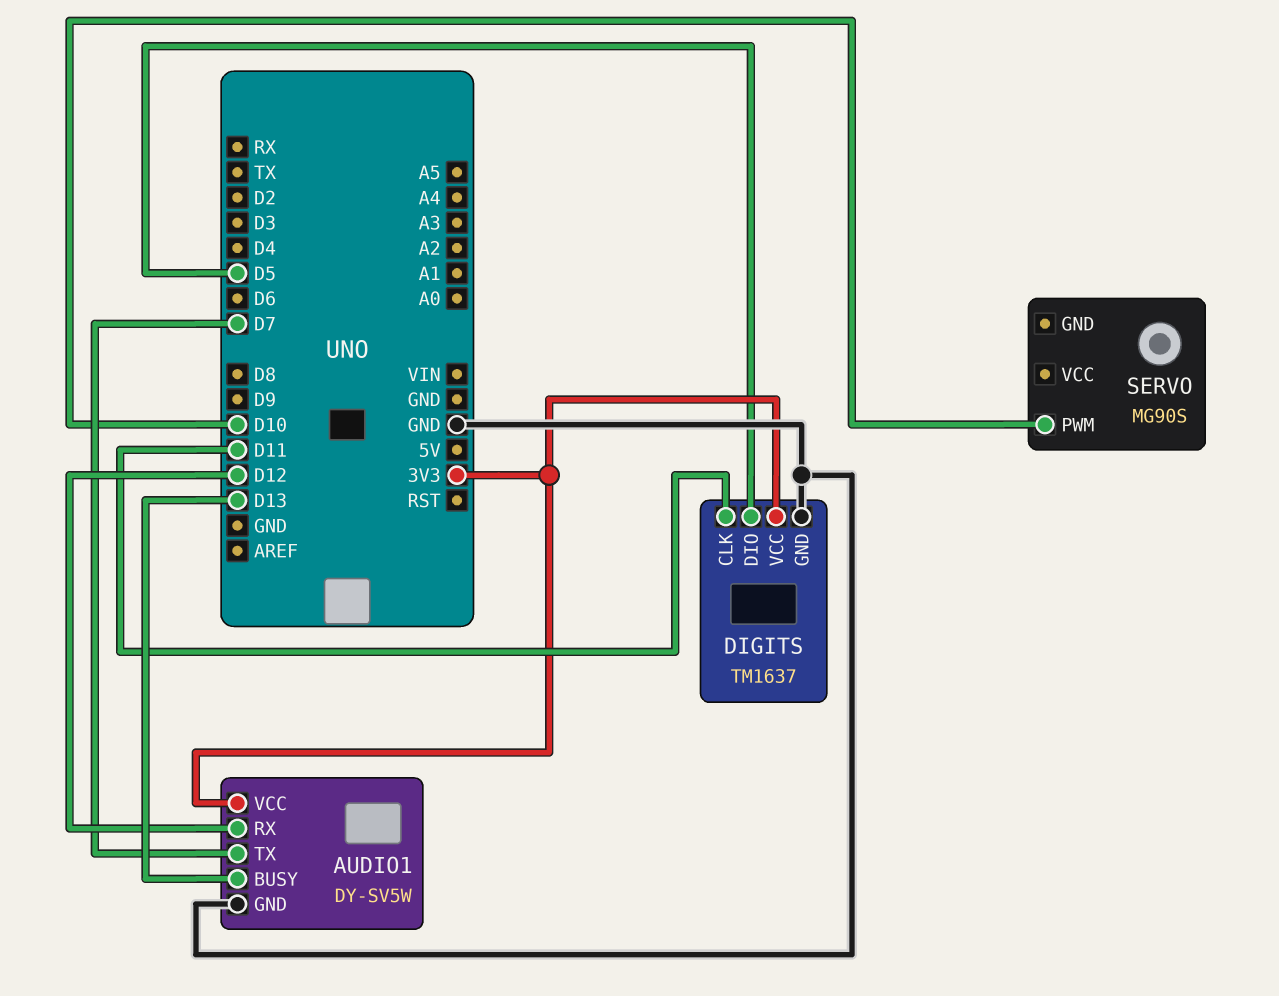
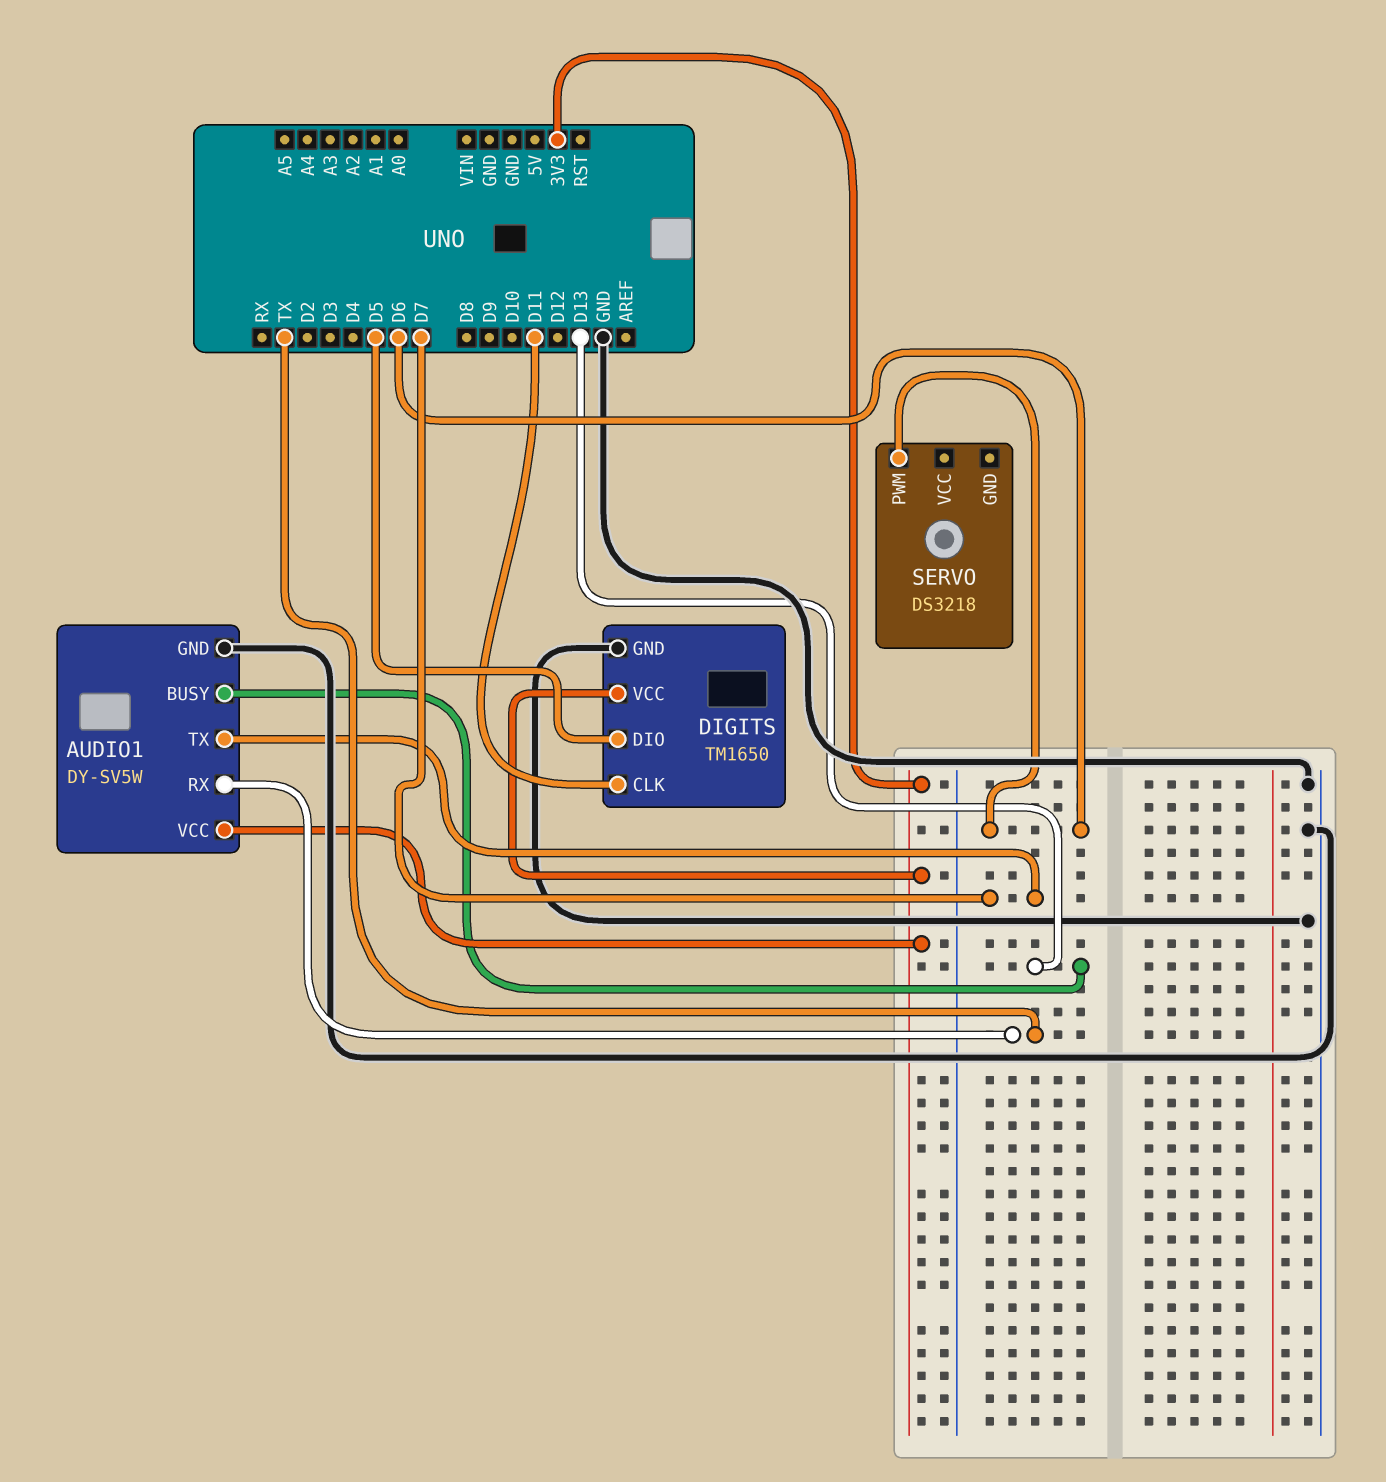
AUDIO1 pin RX: D12 -> TX
DIGITS: TM1637 -> TM1650
SERVO: MG90S -> DS3218
SERVO pin PWM: D10 -> D6

